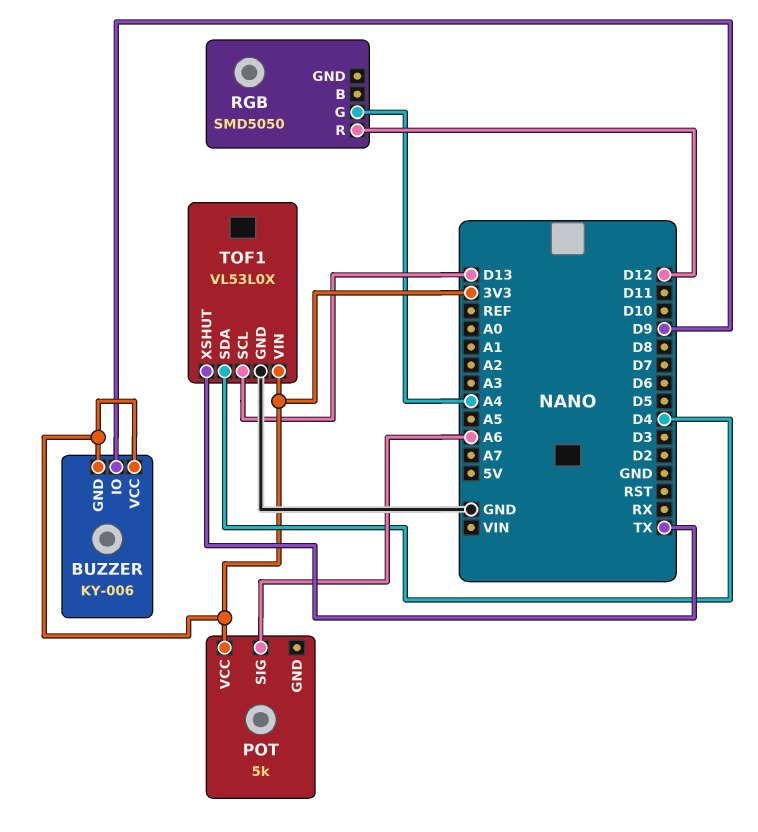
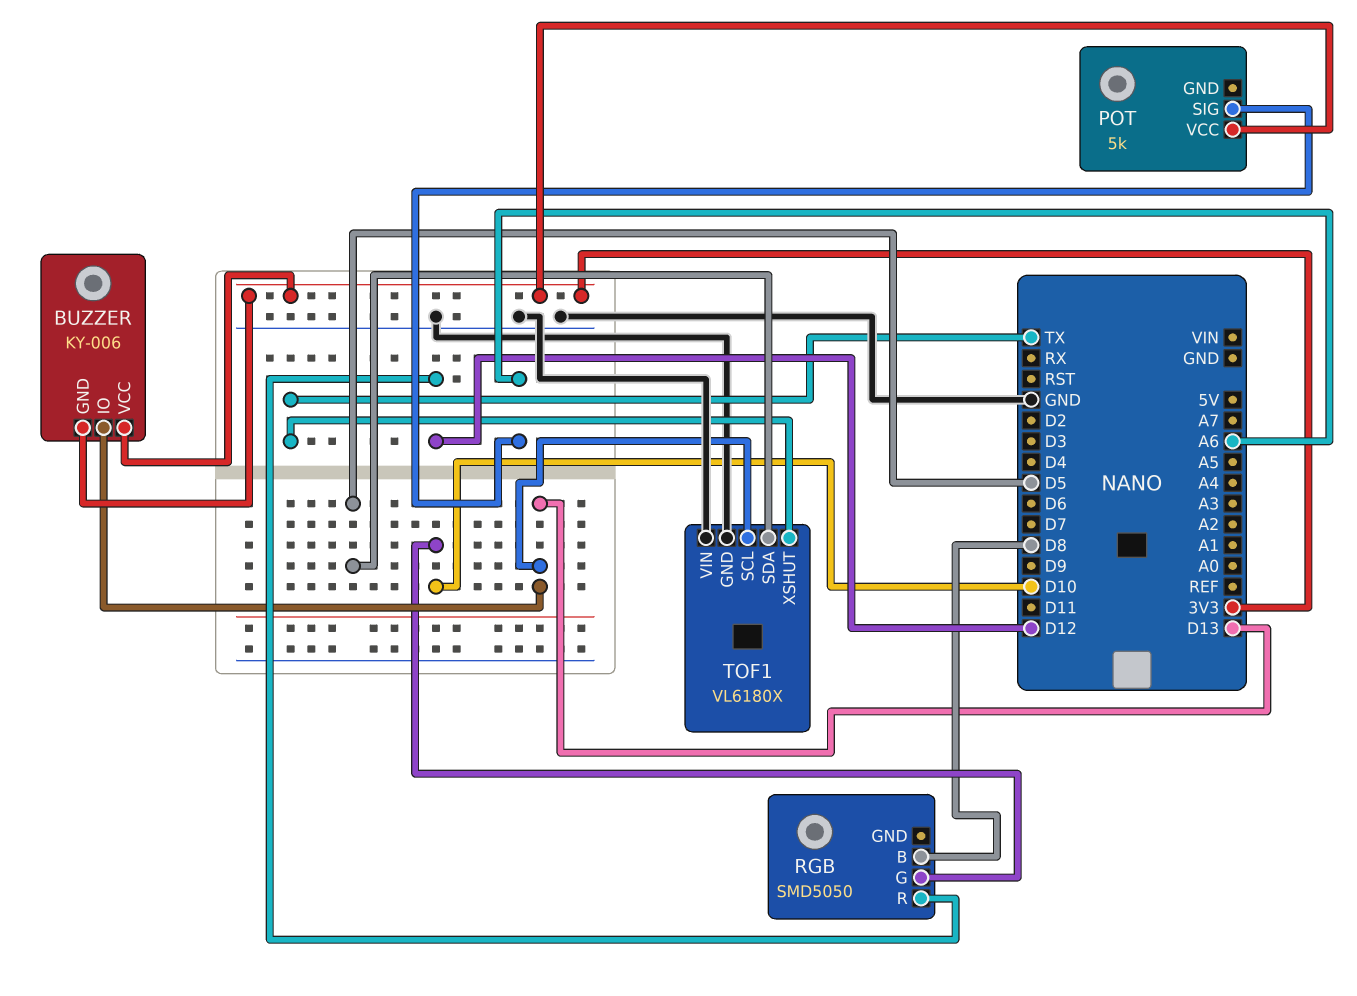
BUZZER pin IO: D9 -> D13
RGB pin B: none -> D8
RGB pin G: A4 -> D10
TOF1: VL53L0X -> VL6180X
TOF1 pin SDA: D4 -> D5
TOF1 pin VIN: 3V3 -> GND

